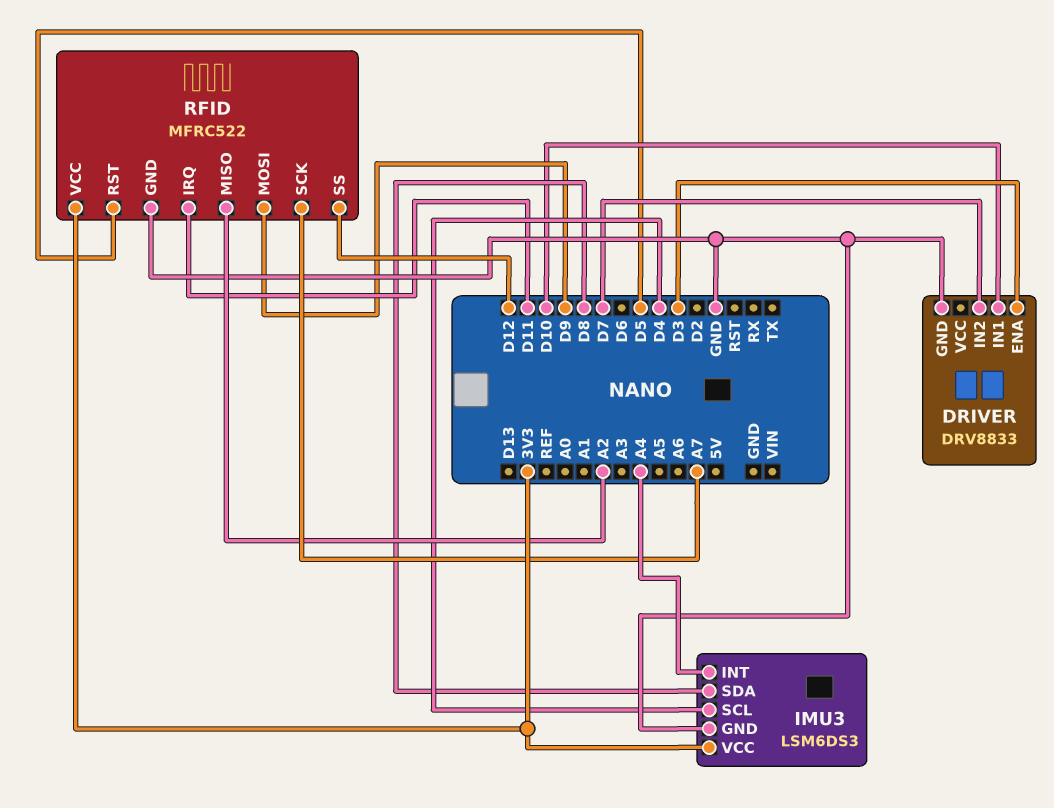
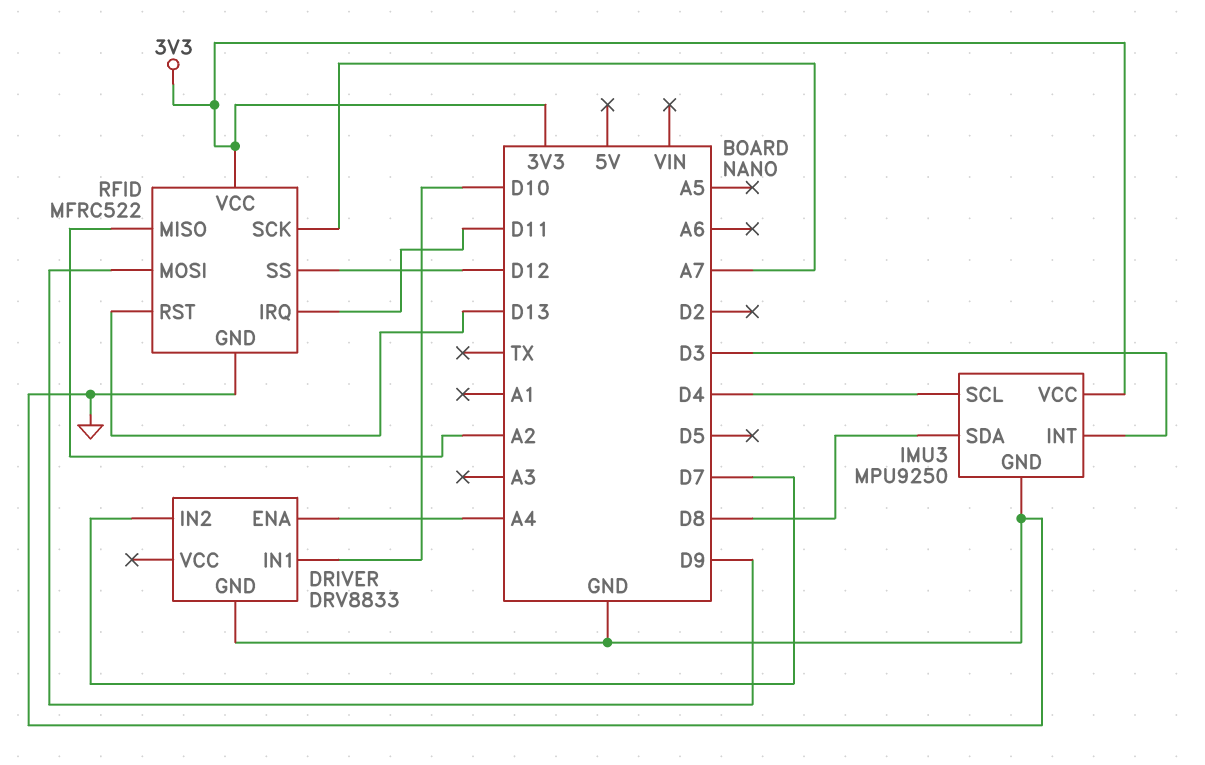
DRIVER pin ENA: D3 -> A4
IMU3: LSM6DS3 -> MPU9250
IMU3 pin INT: A4 -> D3
RFID pin RST: D5 -> D13

